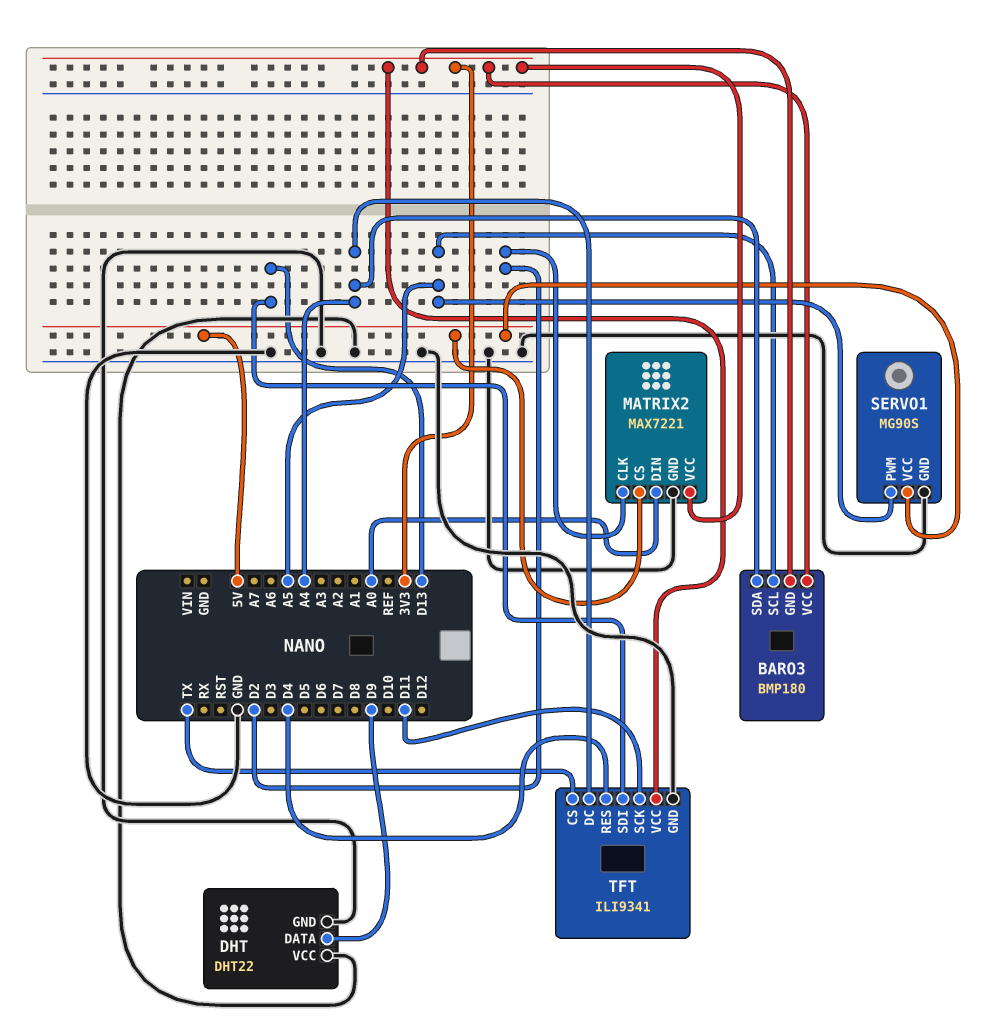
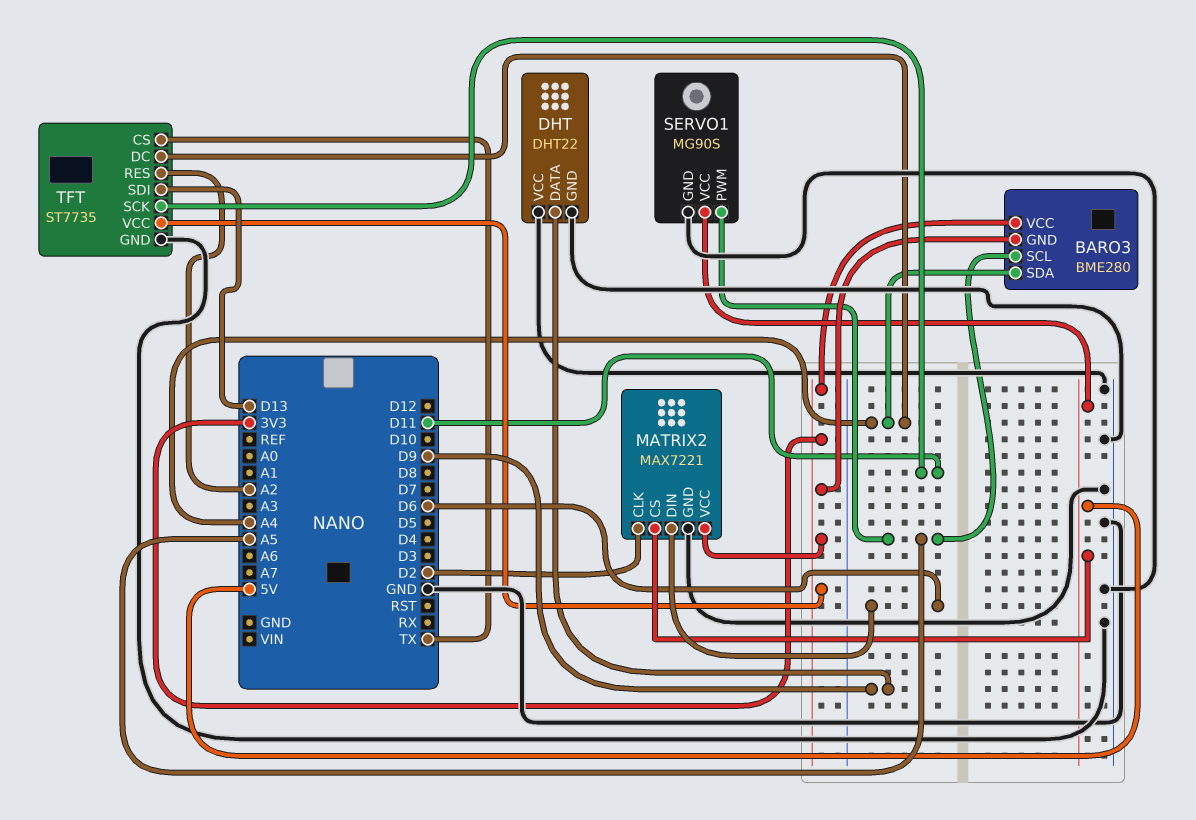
BARO3: BMP180 -> BME280
MATRIX2 pin DIN: A0 -> D6
TFT: ILI9341 -> ST7735
TFT pin RES: D4 -> A2

